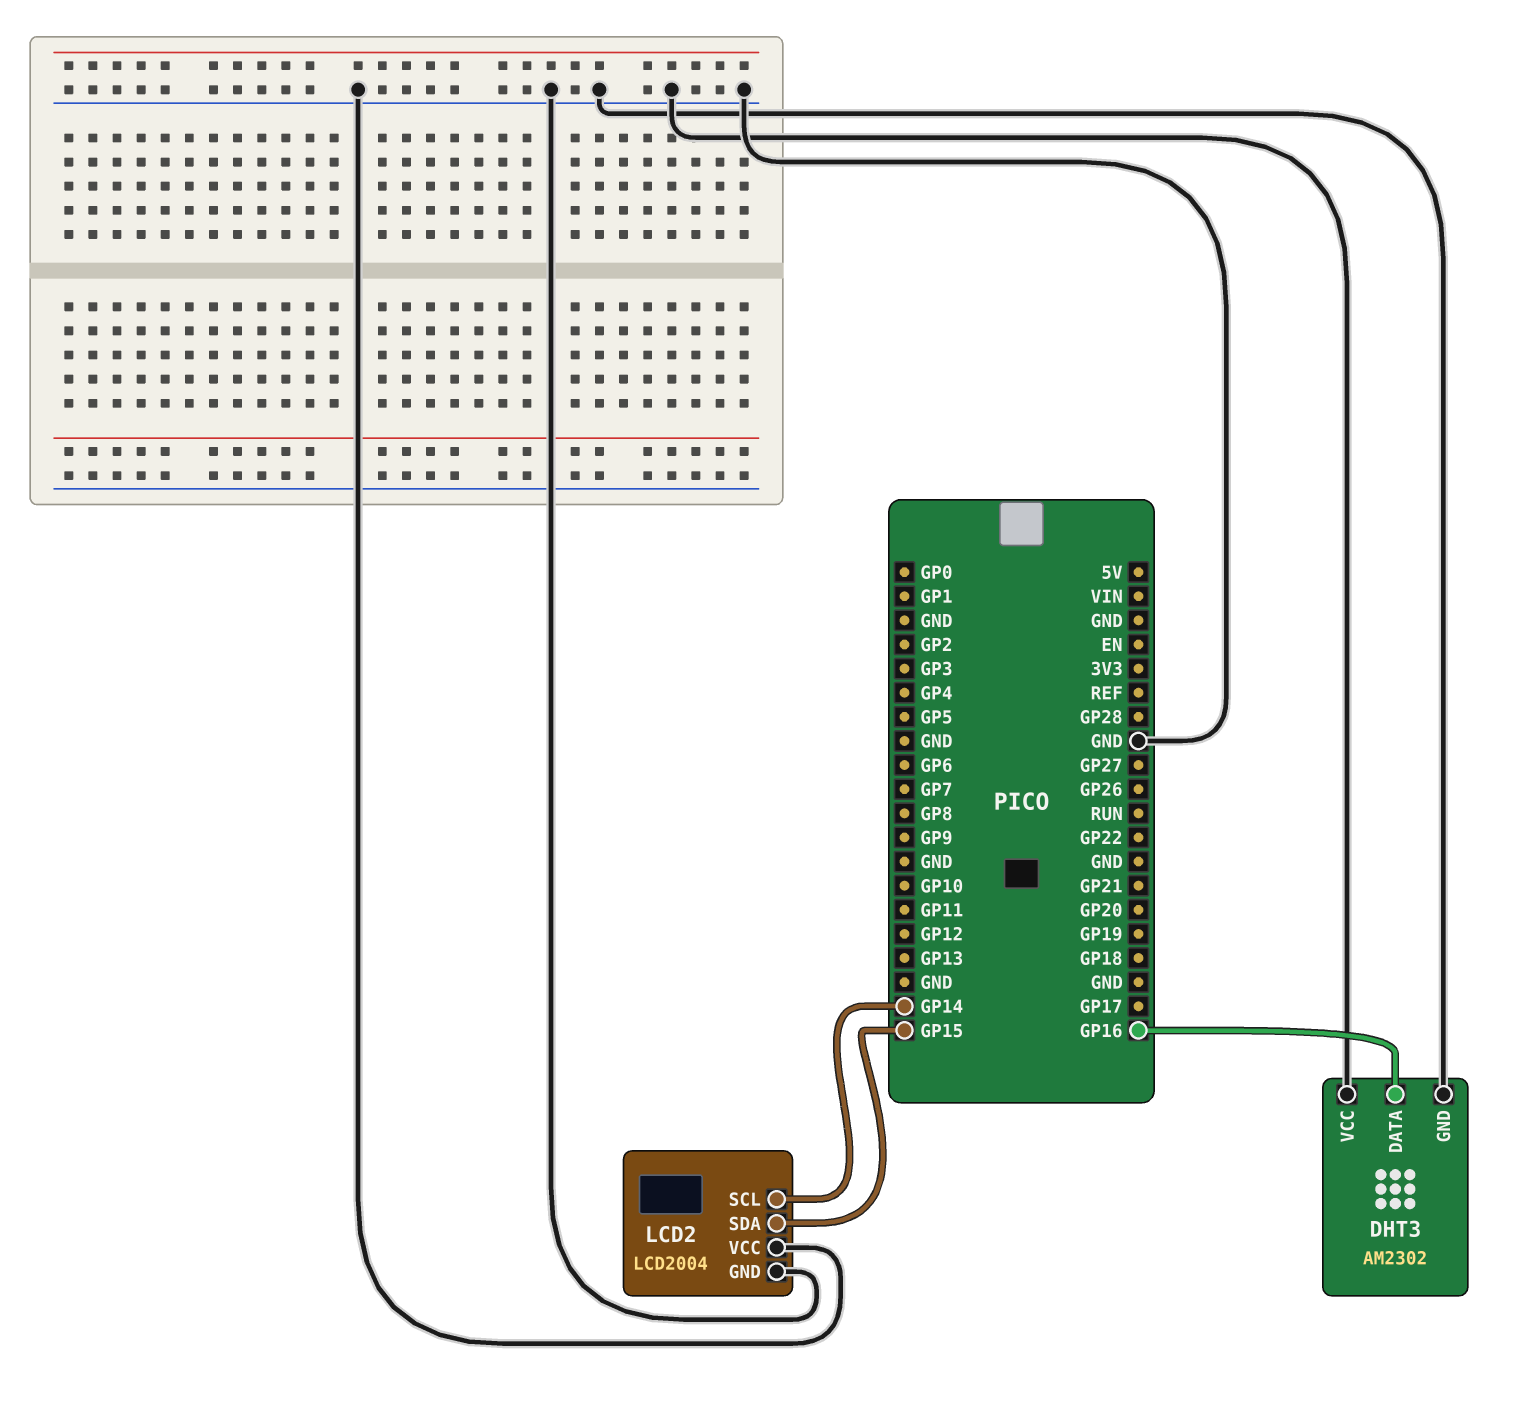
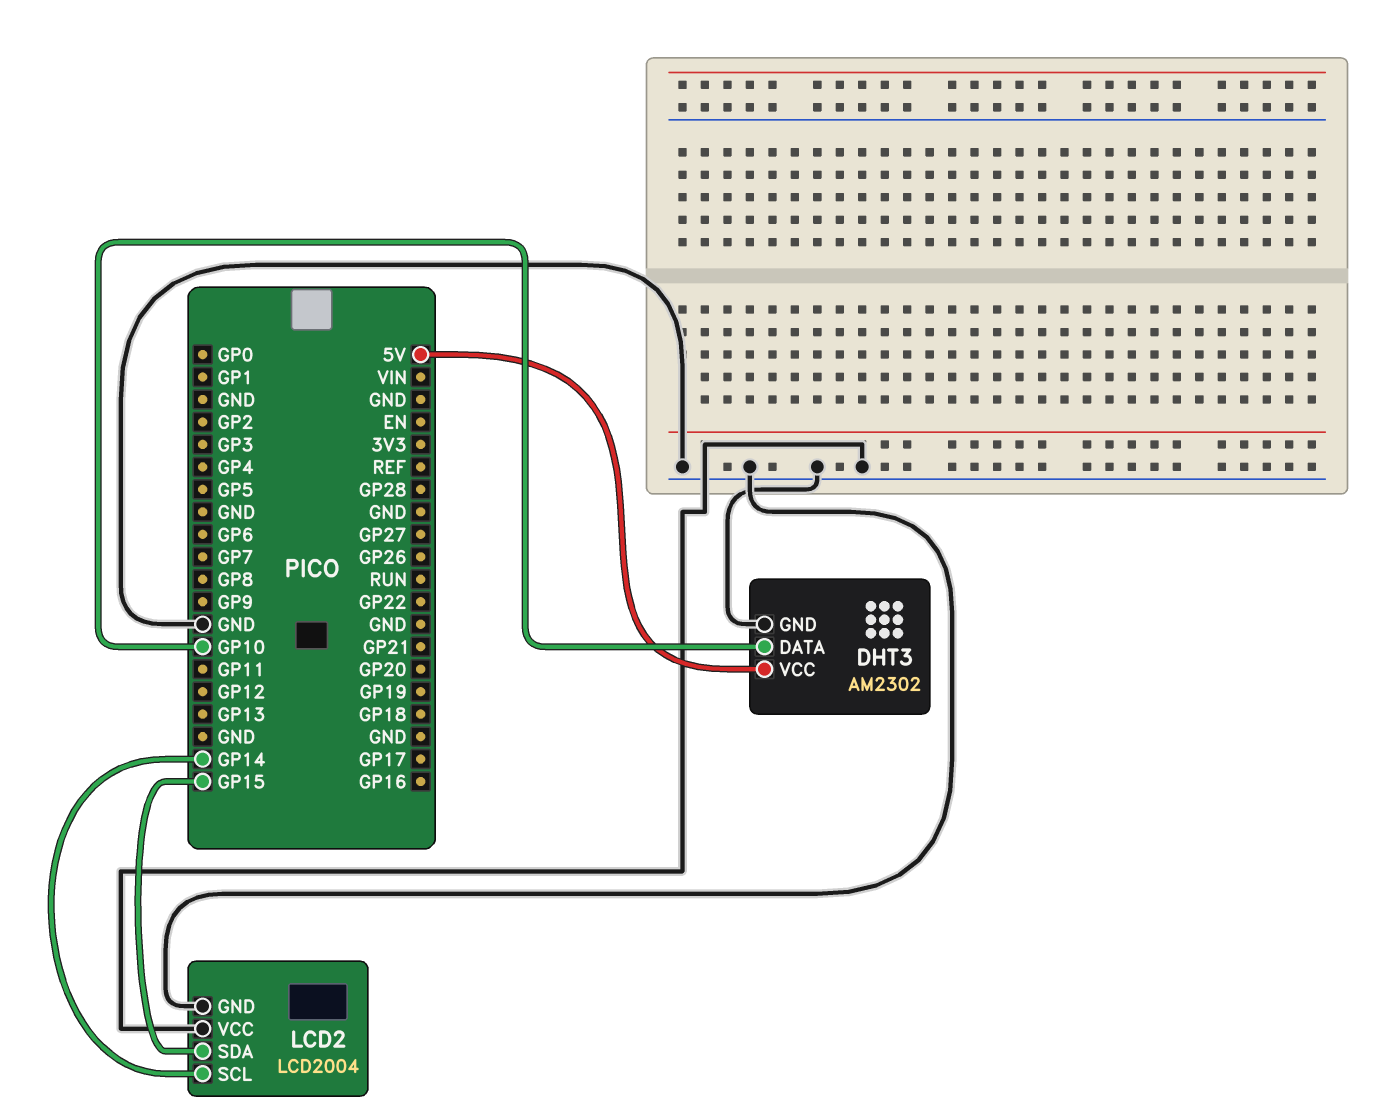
DHT3 pin DATA: GP16 -> GP10
DHT3 pin VCC: GND -> 5V

